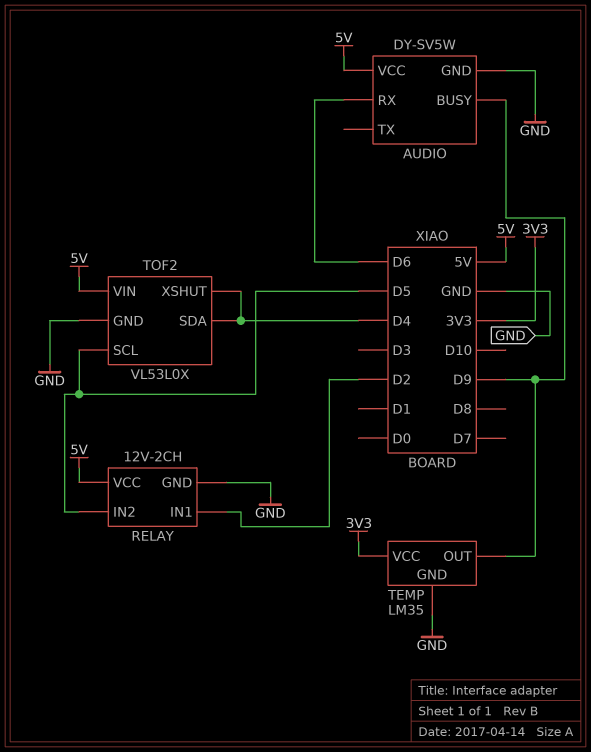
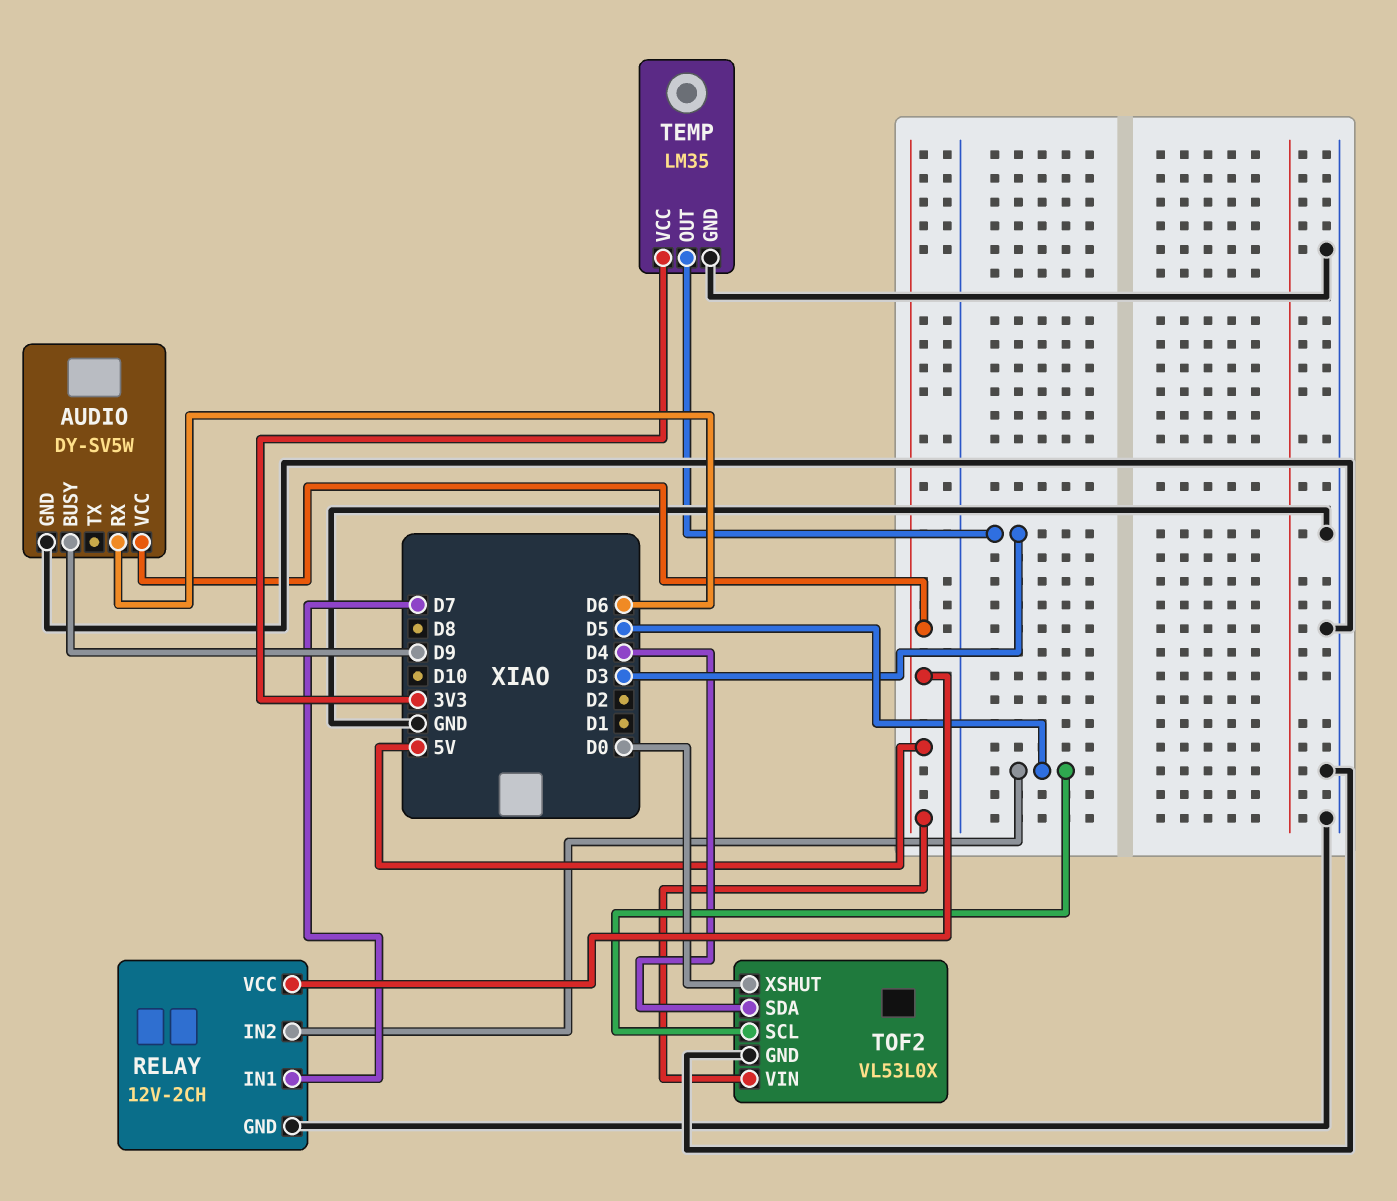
RELAY pin IN1: D2 -> D7
TEMP pin OUT: D9 -> D3
TOF2 pin XSHUT: D4 -> D0

